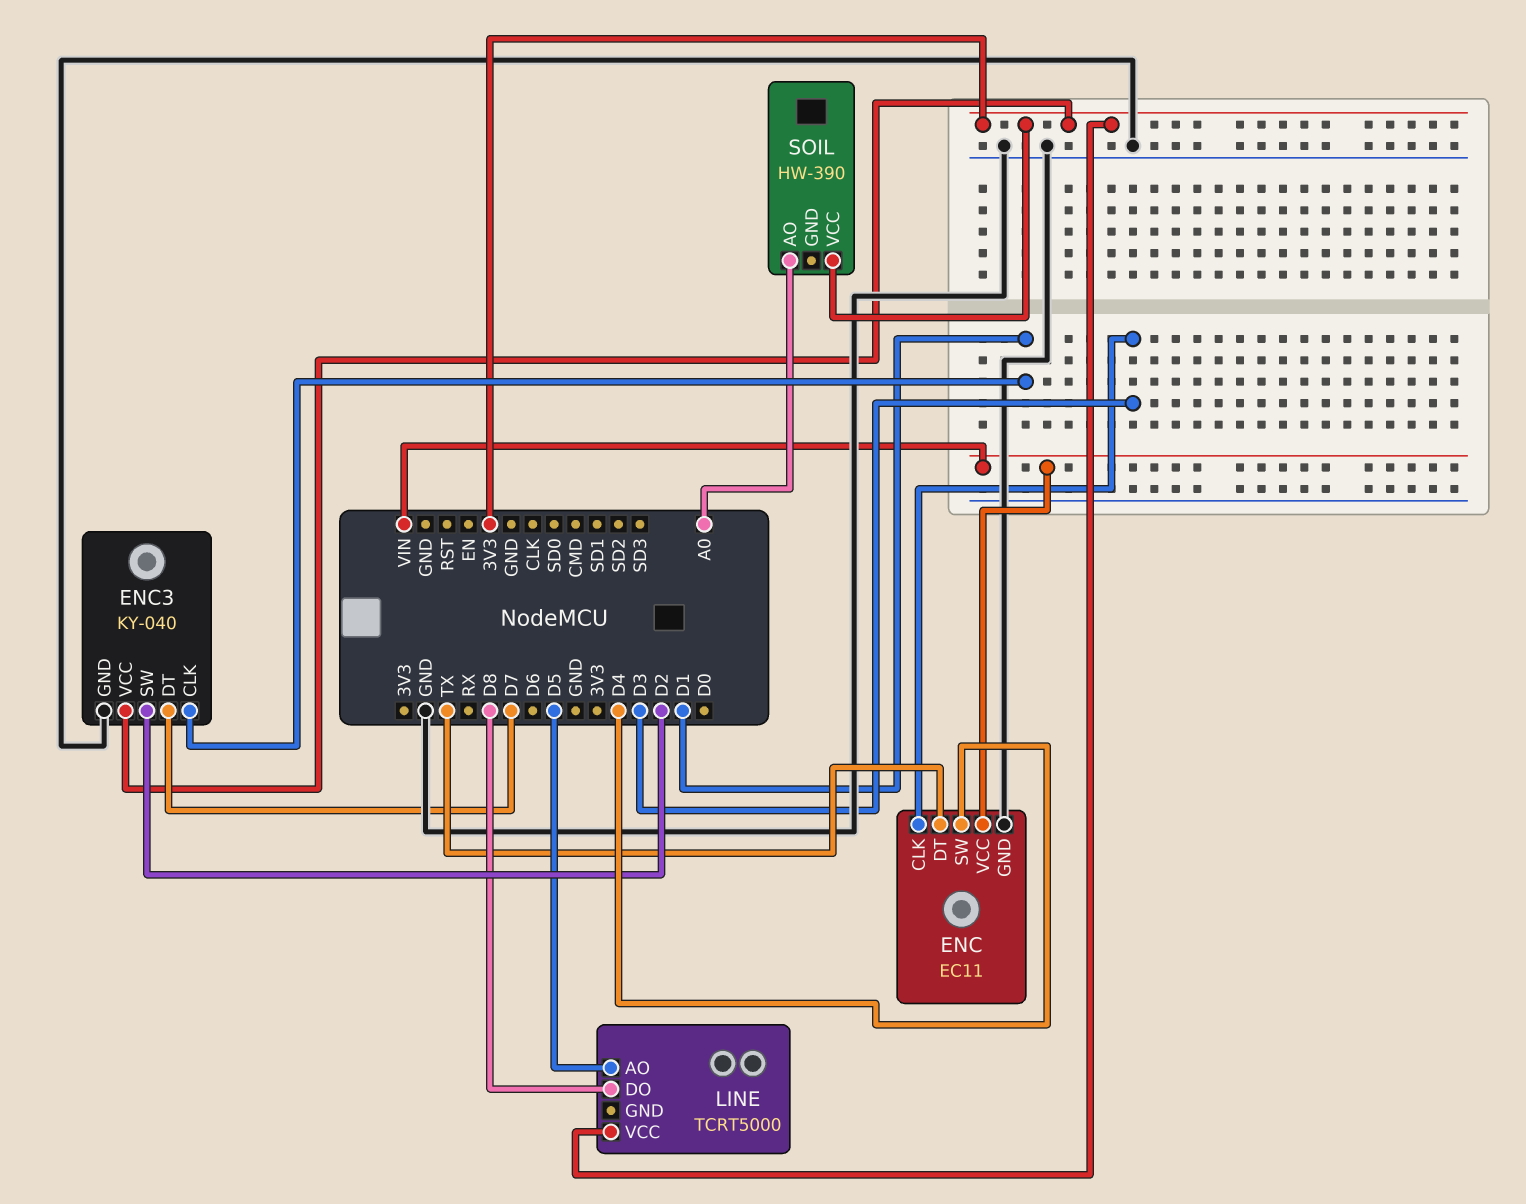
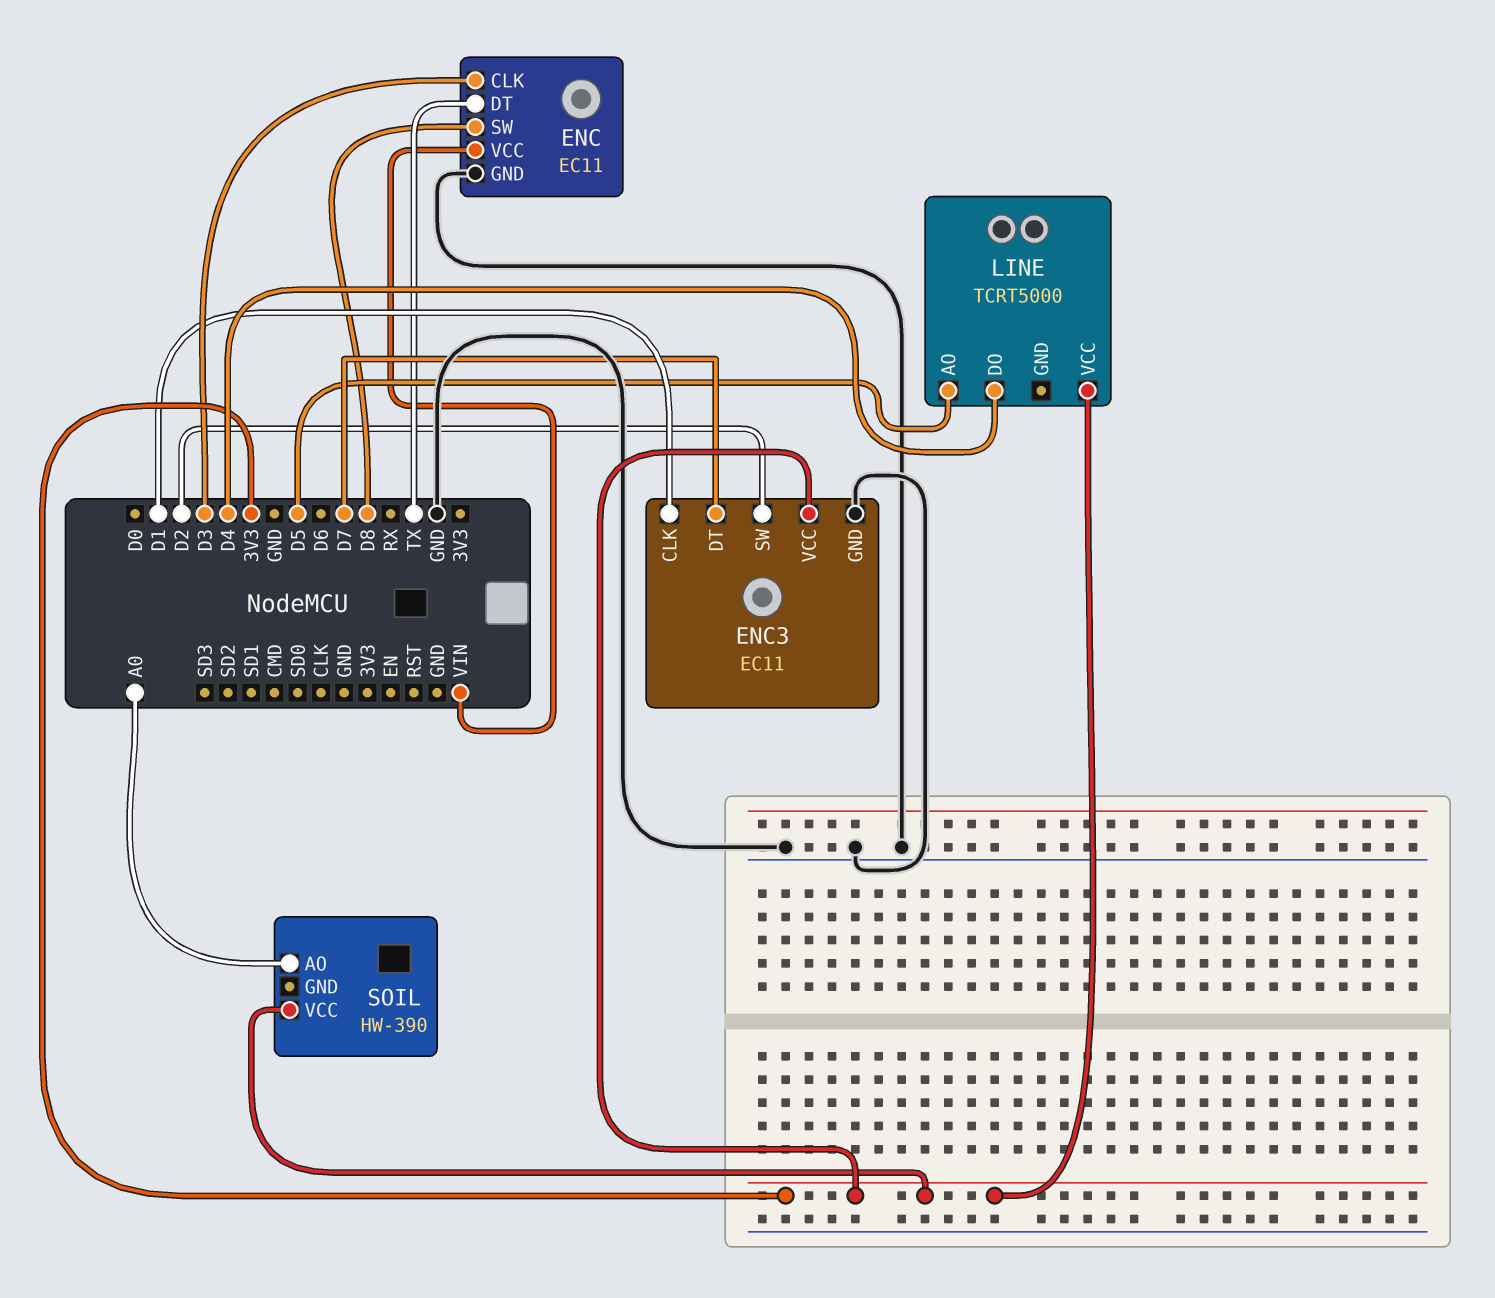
ENC pin SW: D4 -> D8
ENC3: KY-040 -> EC11
LINE pin DO: D8 -> D4

